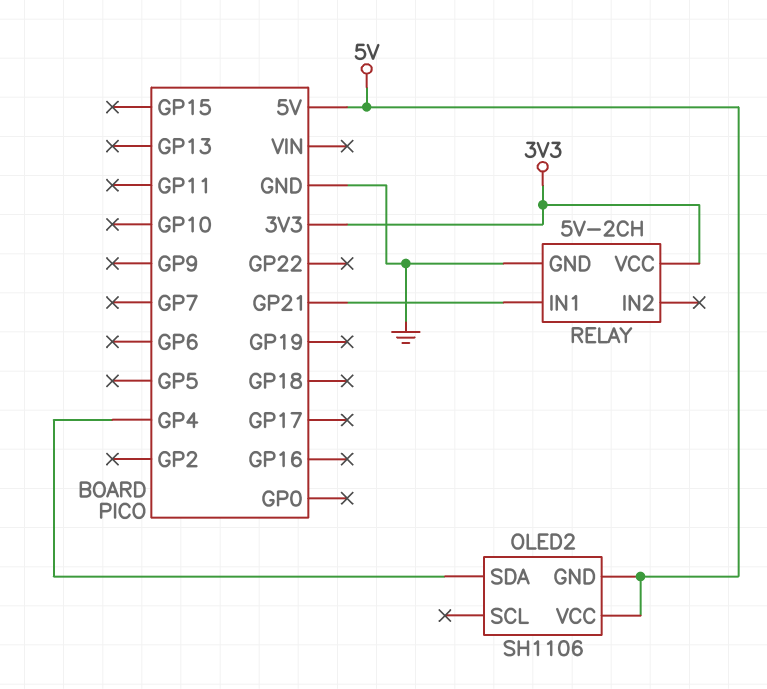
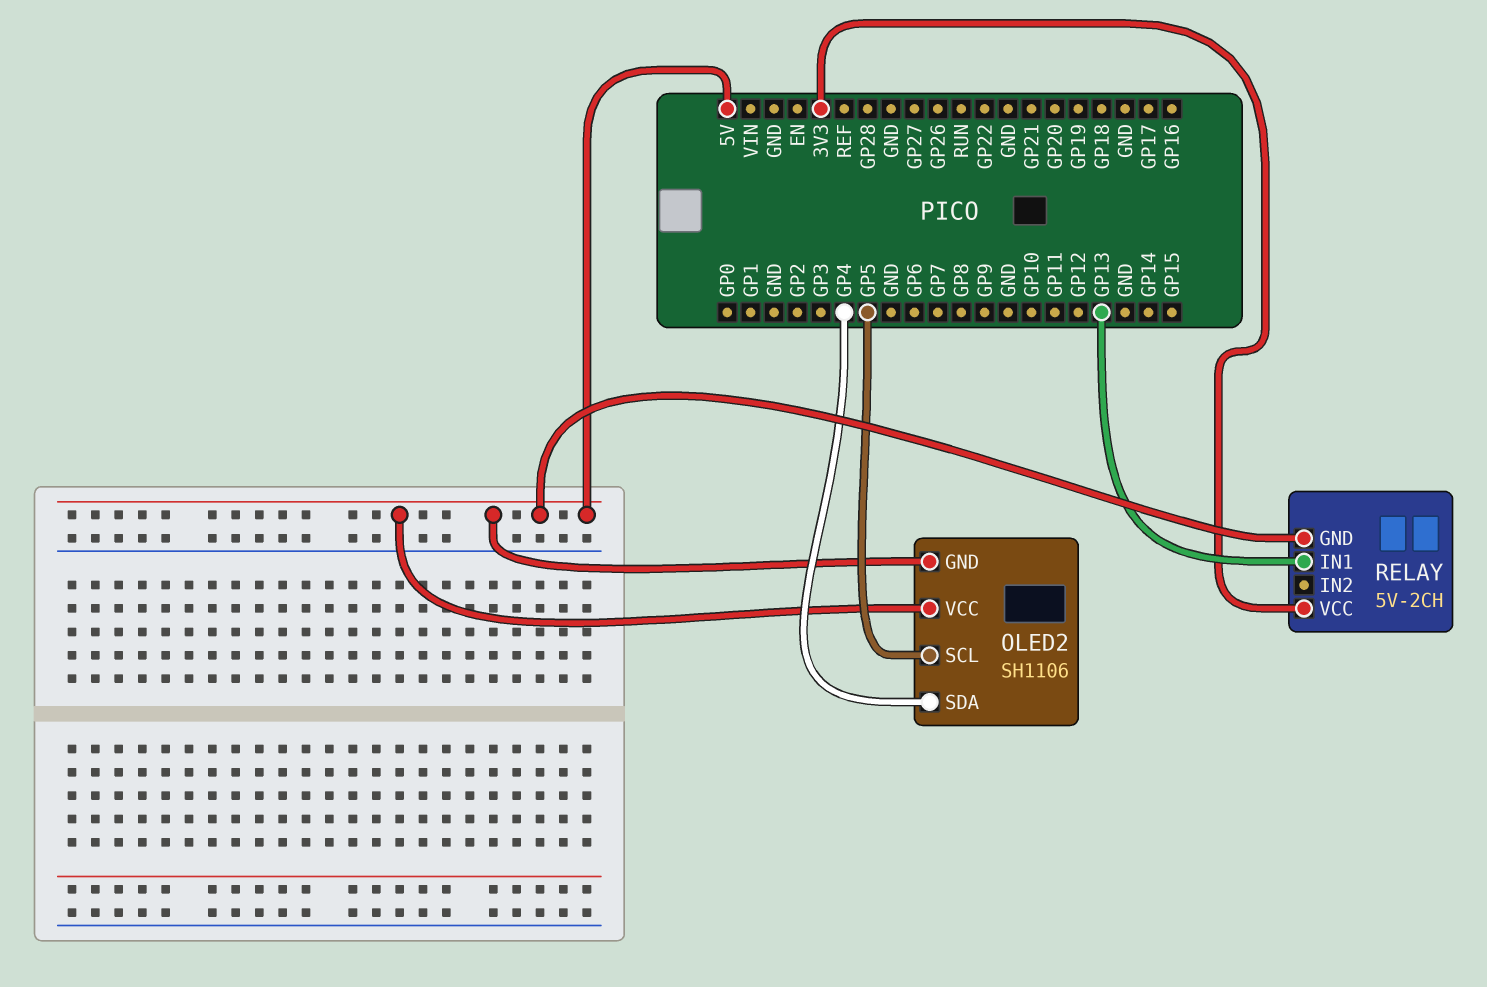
OLED2 pin SCL: none -> GP5
RELAY pin GND: GND -> 5V
RELAY pin IN1: GP21 -> GP13

